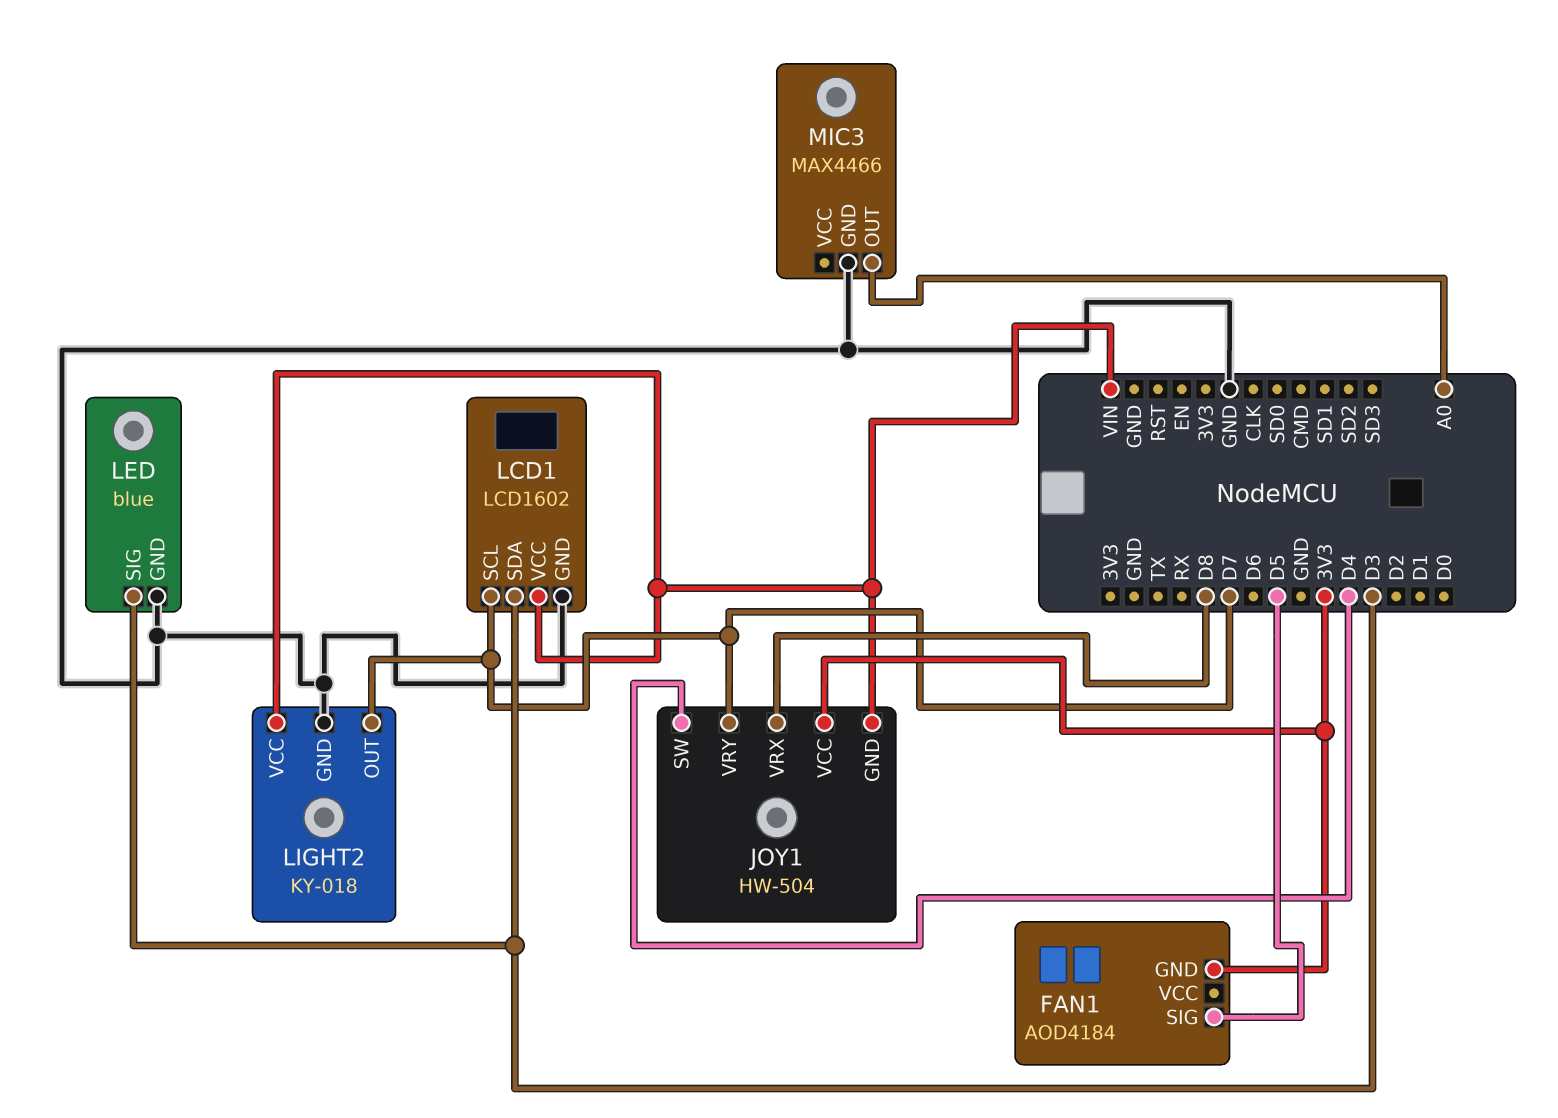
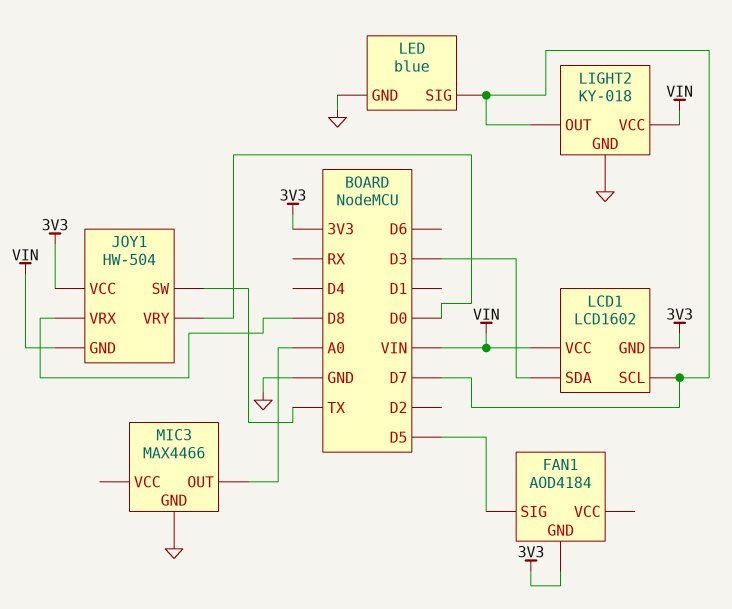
JOY1 pin SW: D4 -> TX
JOY1 pin VRY: D7 -> D0
LCD1 pin GND: GND -> 3V3
LED pin SIG: D3 -> D7

